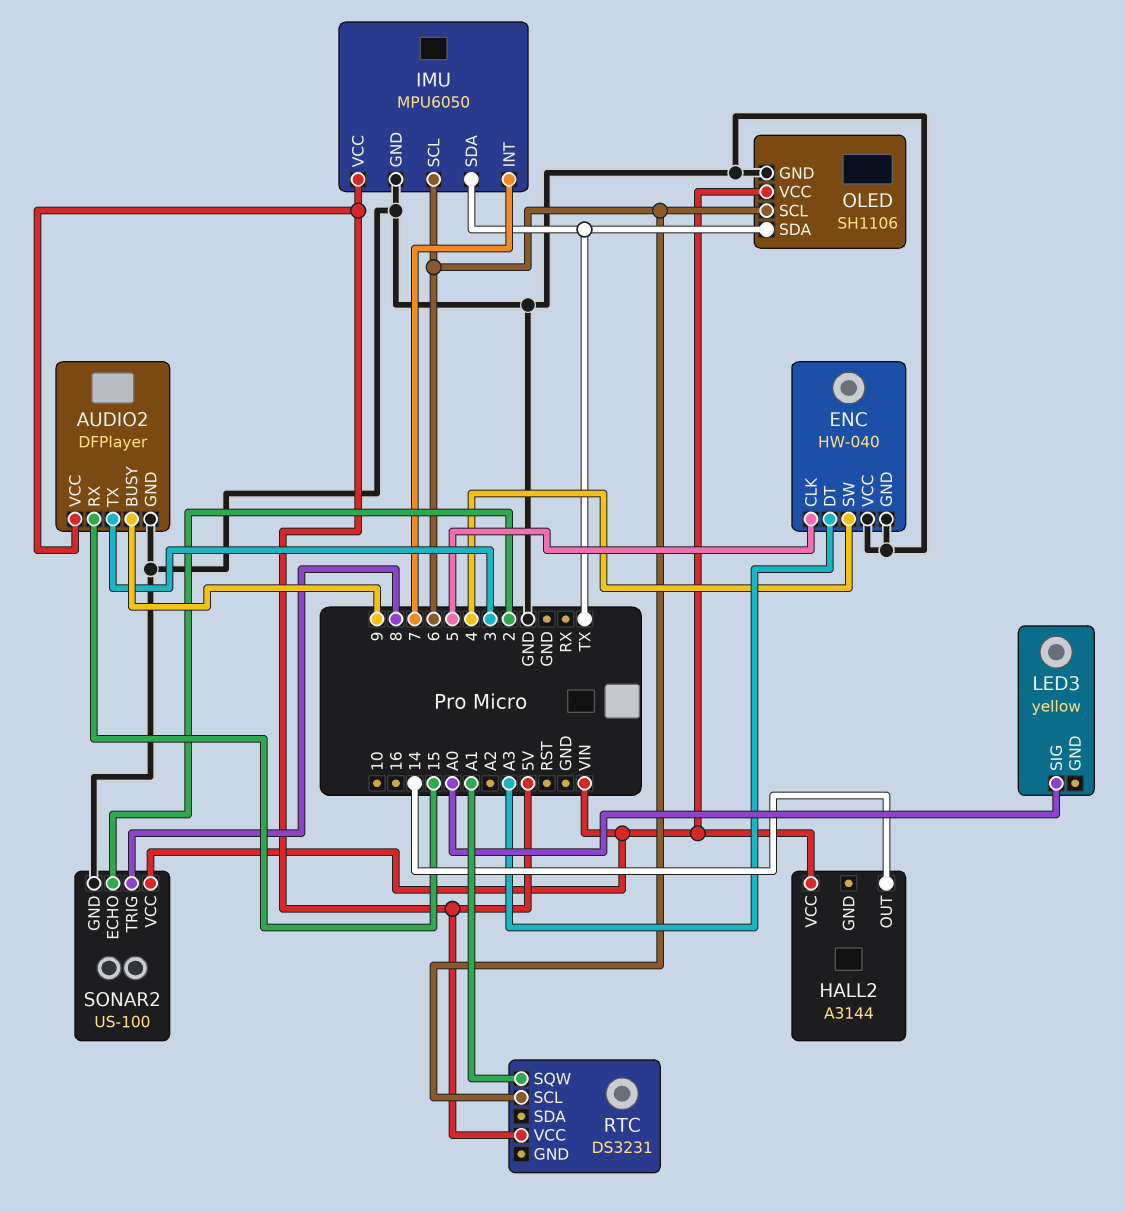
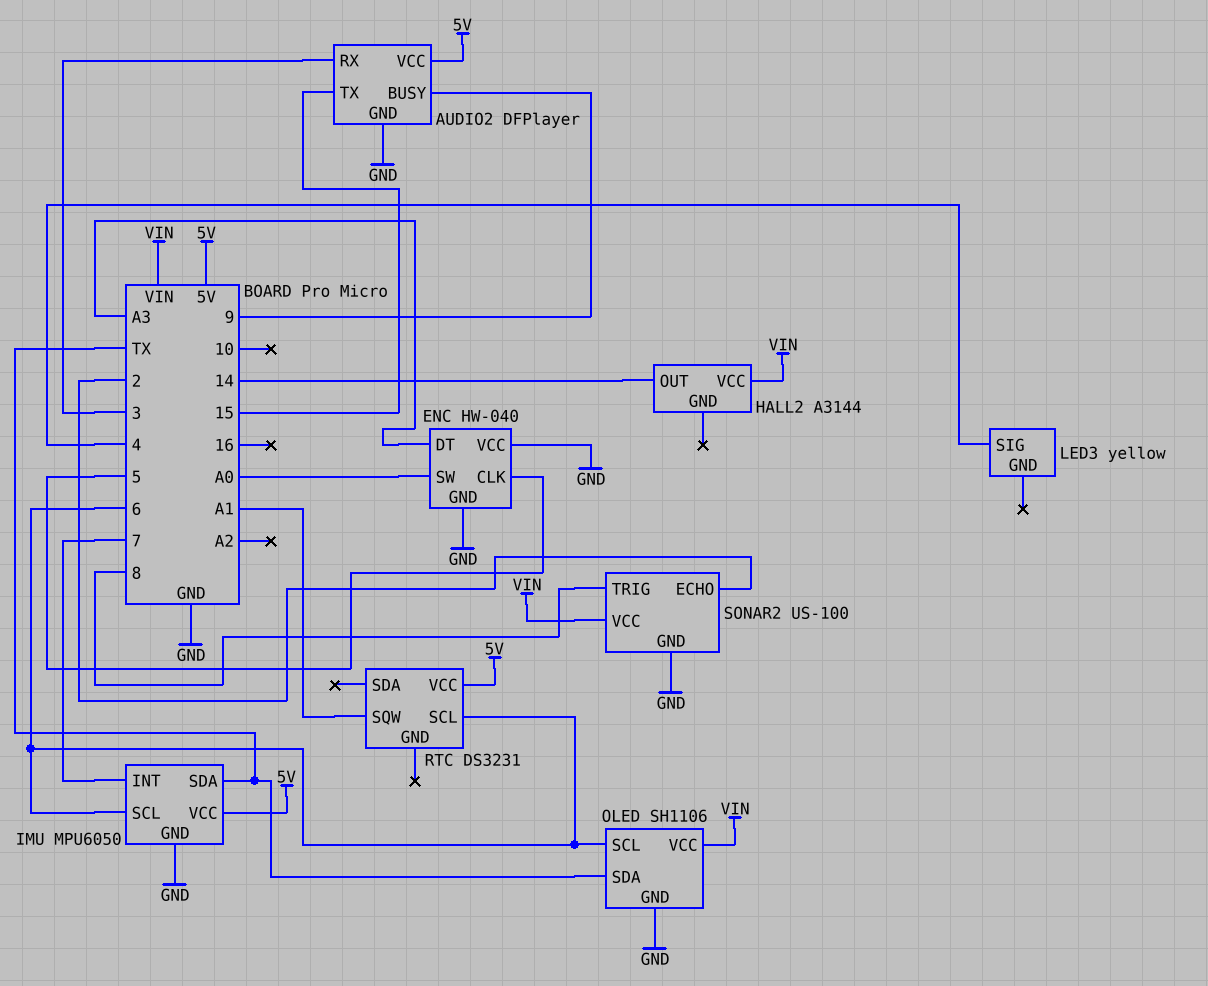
AUDIO2 pin RX: 15 -> 3
AUDIO2 pin TX: 3 -> 15
ENC pin SW: 4 -> A0
LED3 pin SIG: A0 -> 4

